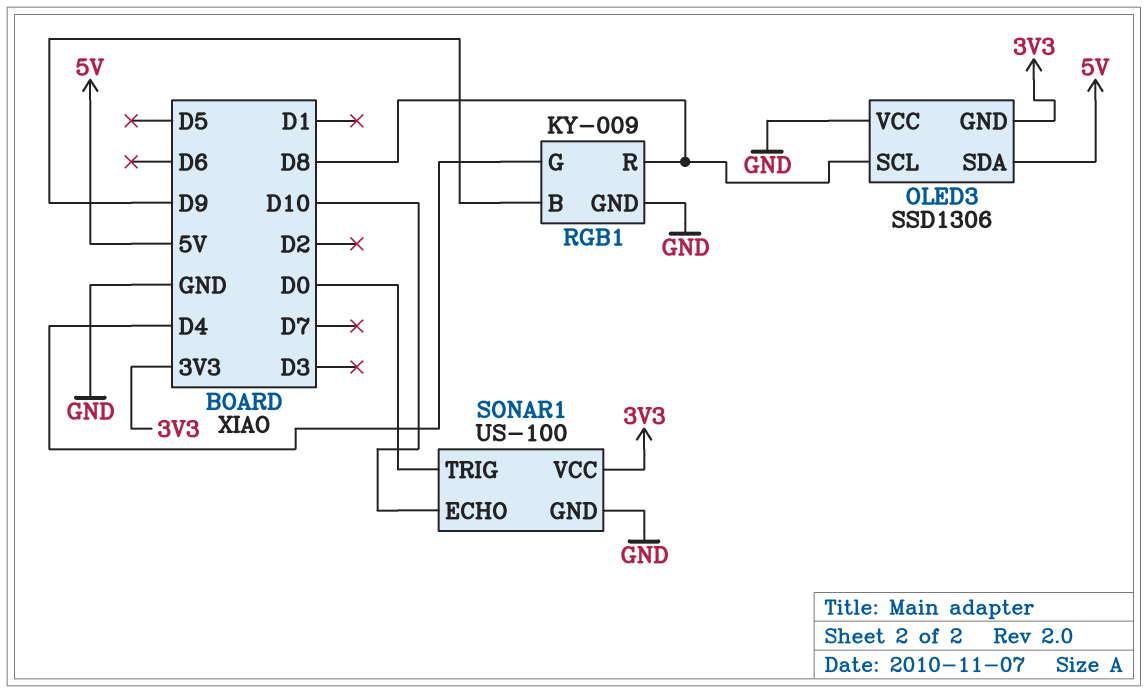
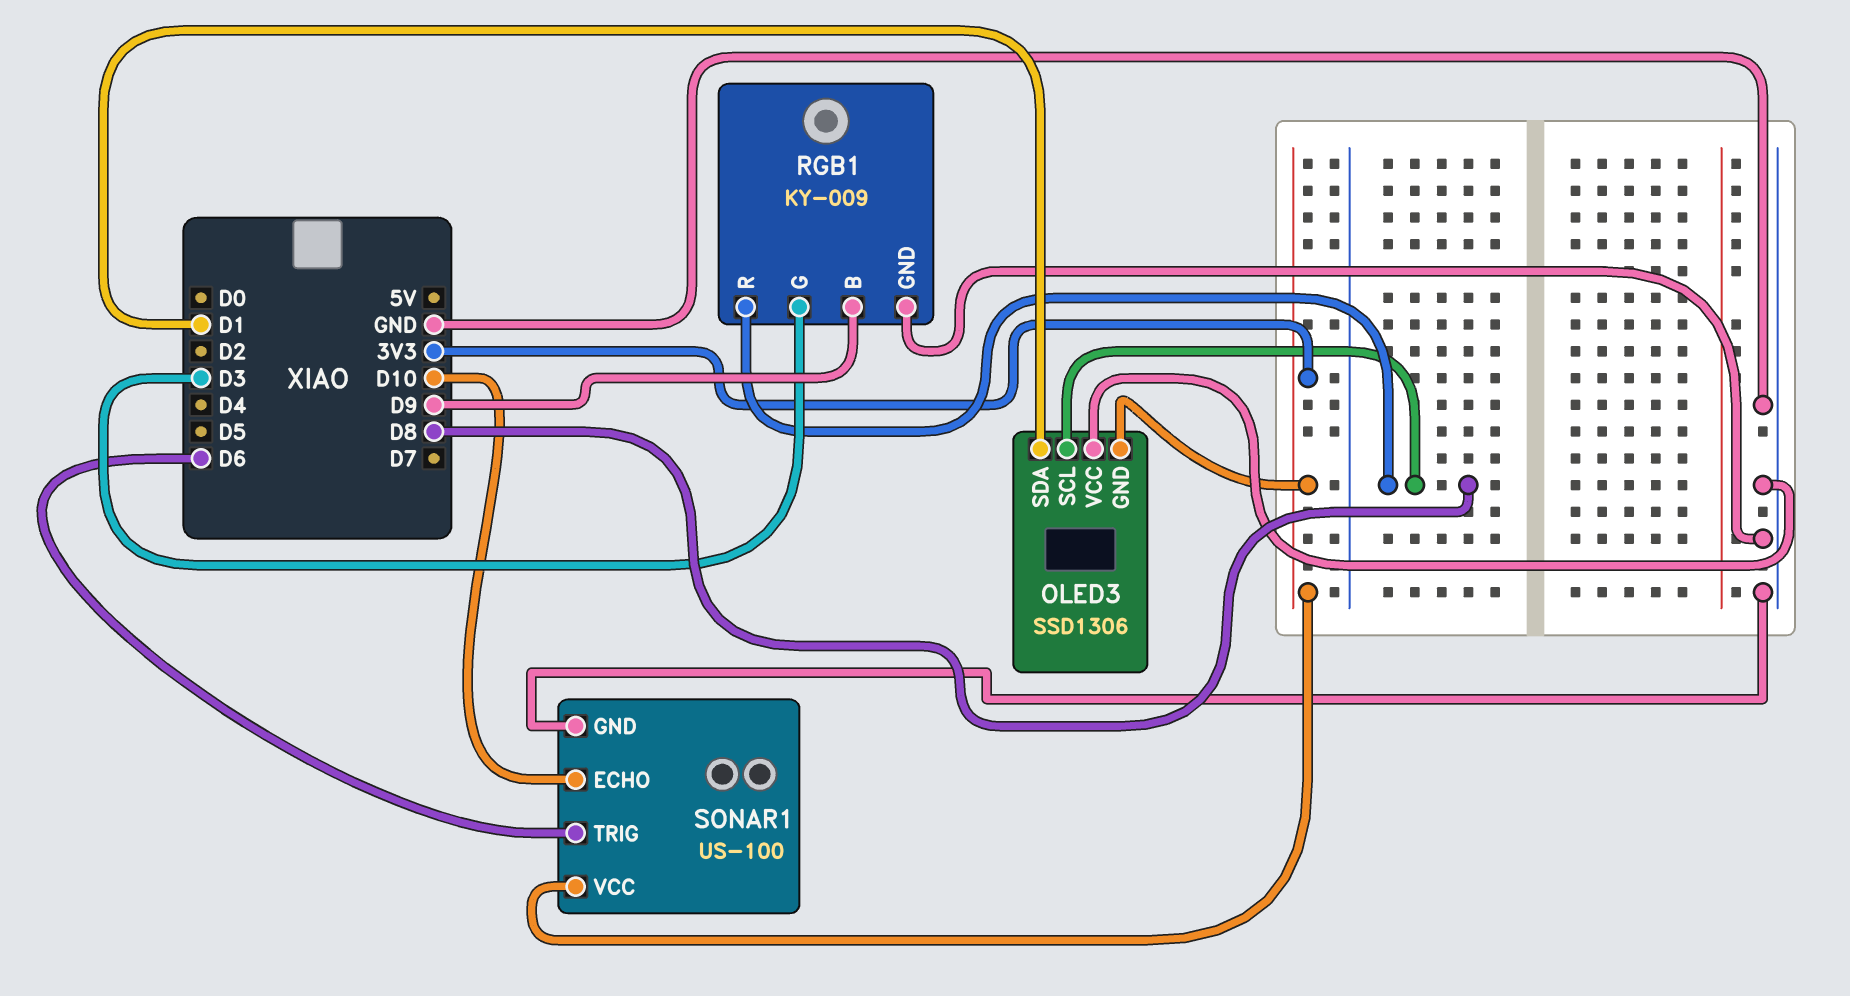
OLED3 pin SDA: 5V -> D1
RGB1 pin G: D4 -> D3
SONAR1 pin TRIG: D0 -> D6

